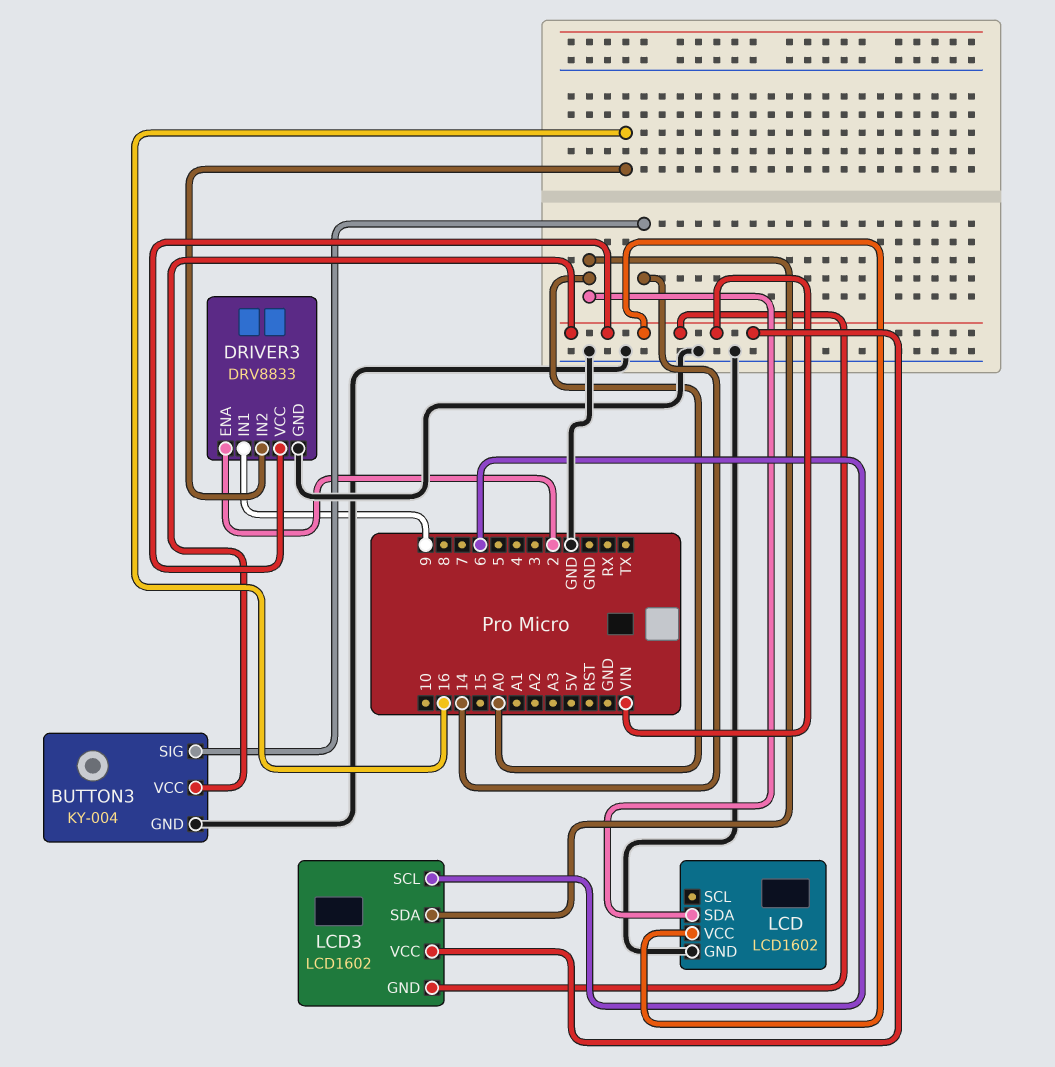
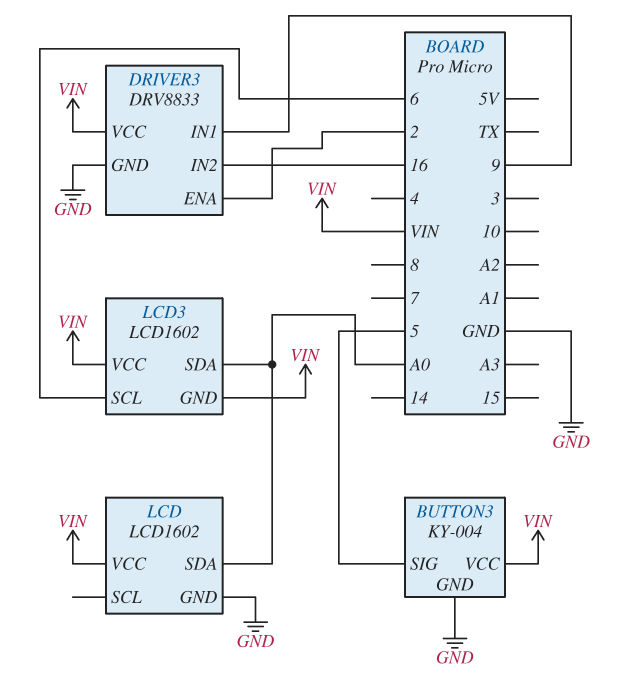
BUTTON3 pin SIG: 14 -> 5

